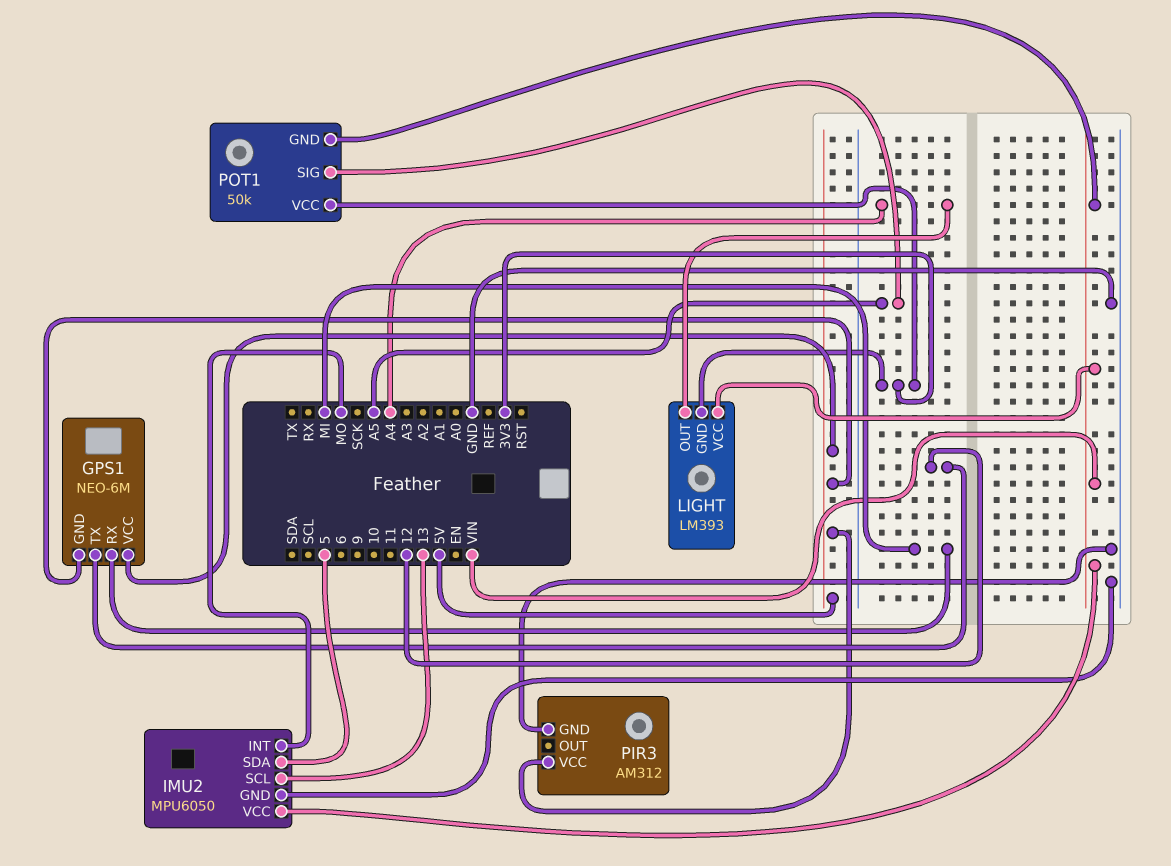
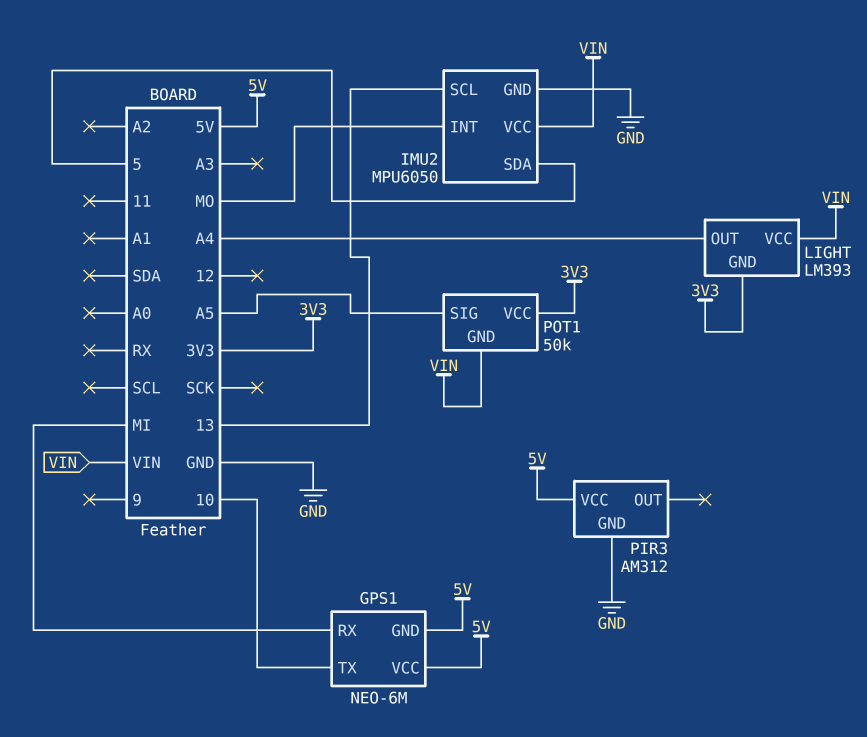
GPS1 pin TX: 12 -> 10

